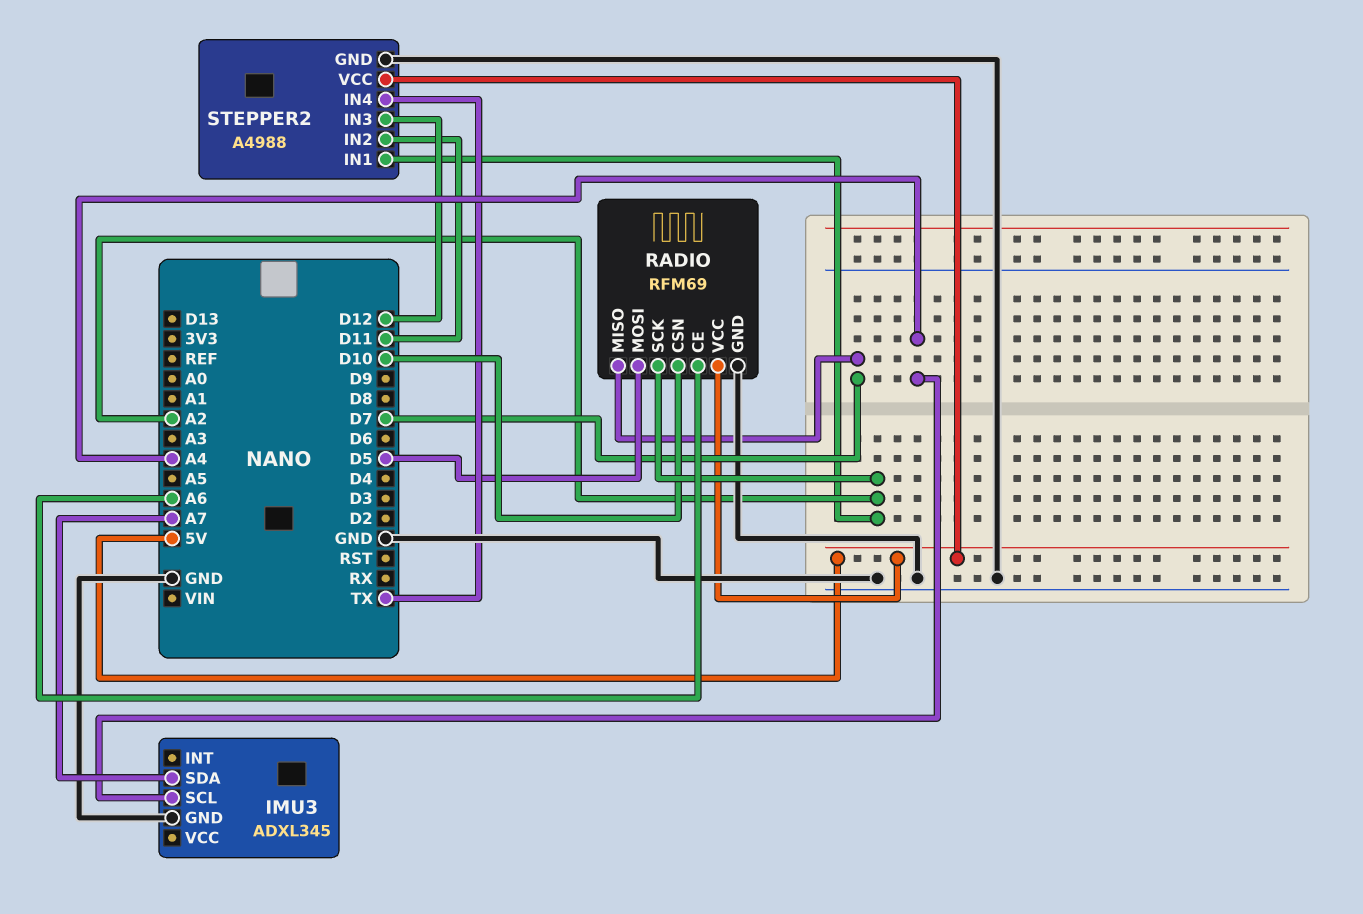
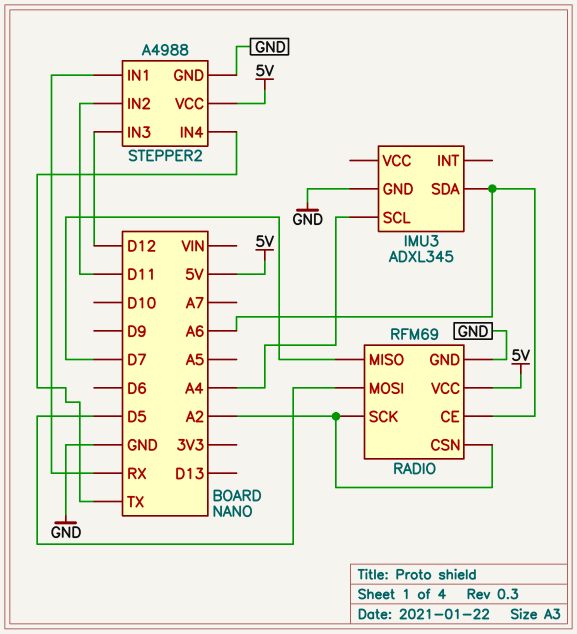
IMU3 pin SDA: A7 -> A6
RADIO pin CSN: D10 -> A2
STEPPER2 pin IN1: A2 -> RX

